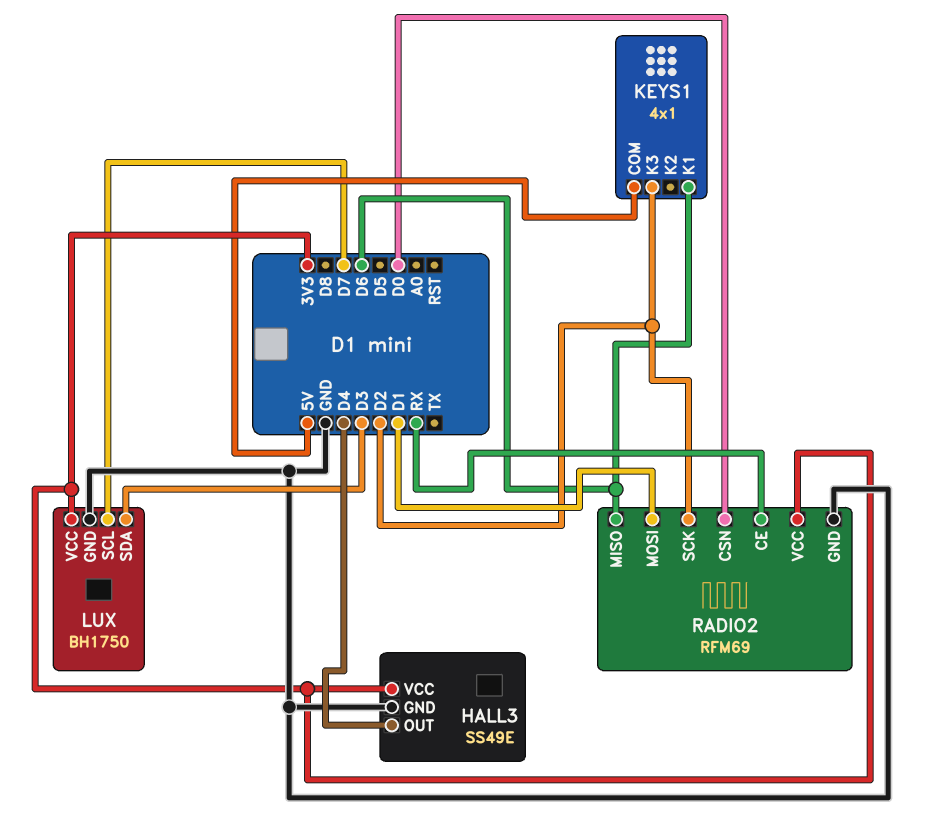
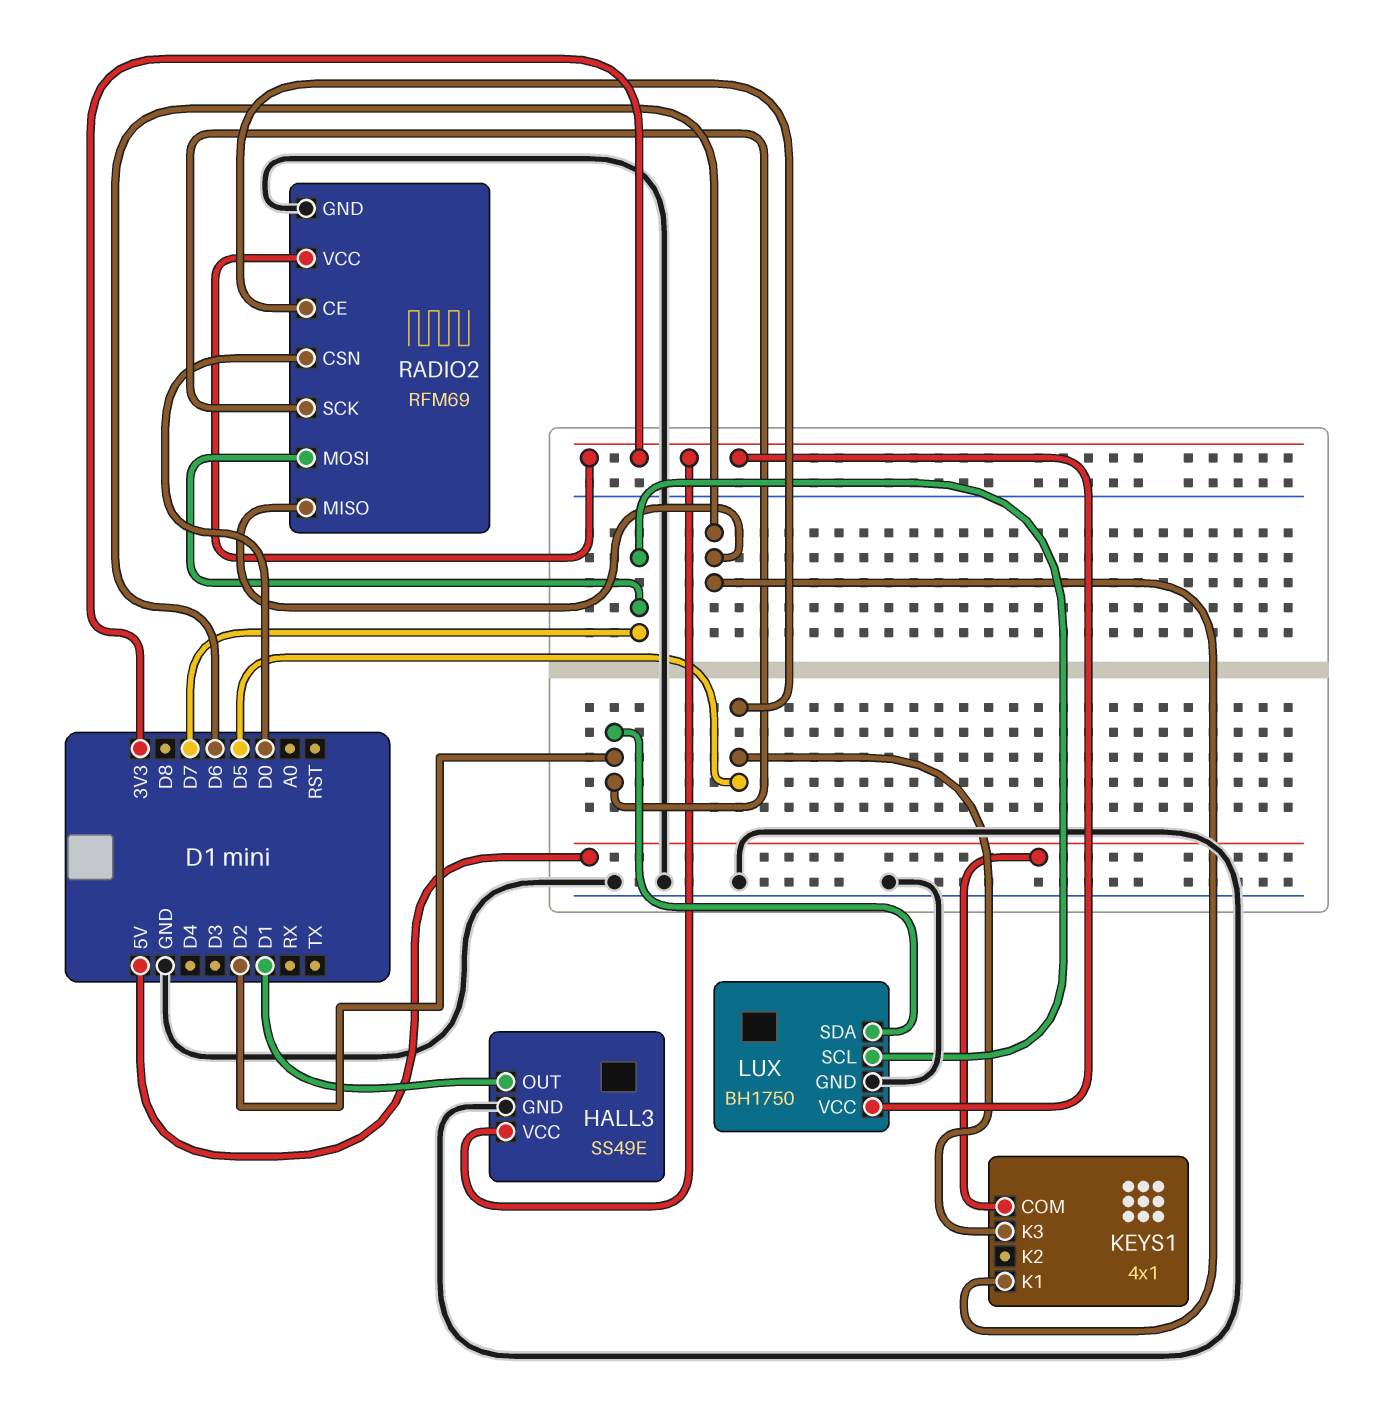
HALL3 pin OUT: D4 -> D1
KEYS1 pin K3: D2 -> D5
LUX pin SDA: D3 -> D2
RADIO2 pin CE: RX -> D5
RADIO2 pin MOSI: D1 -> D7

